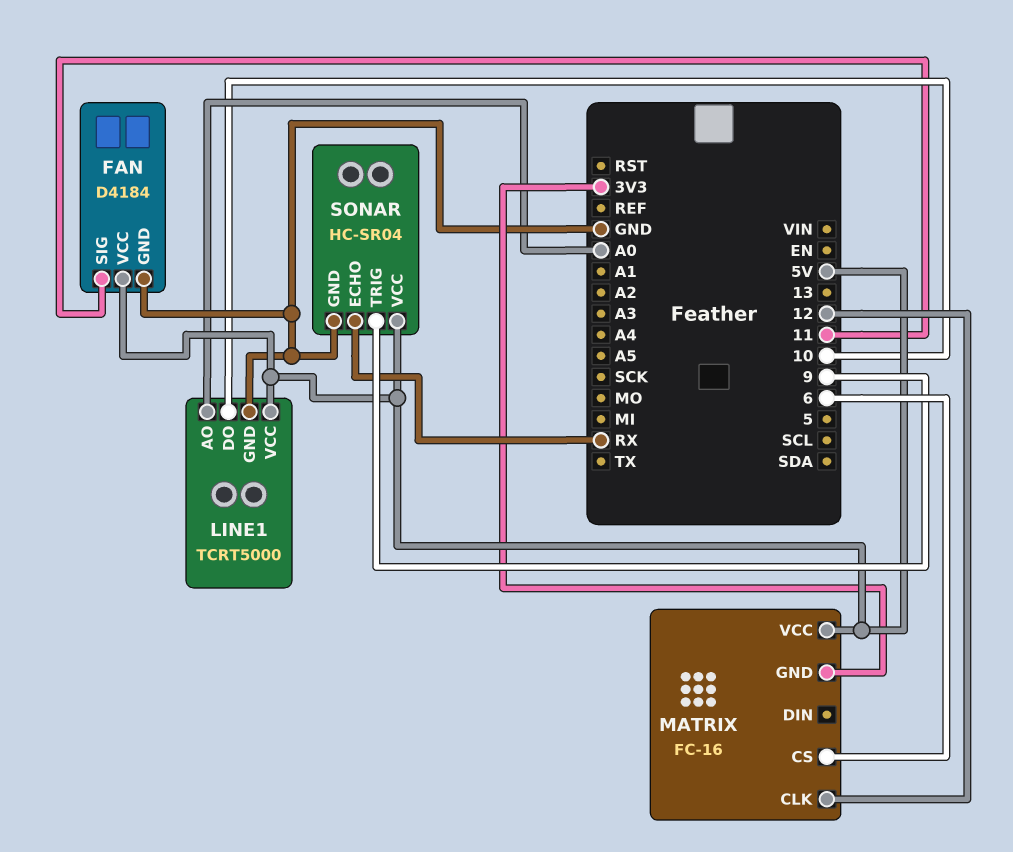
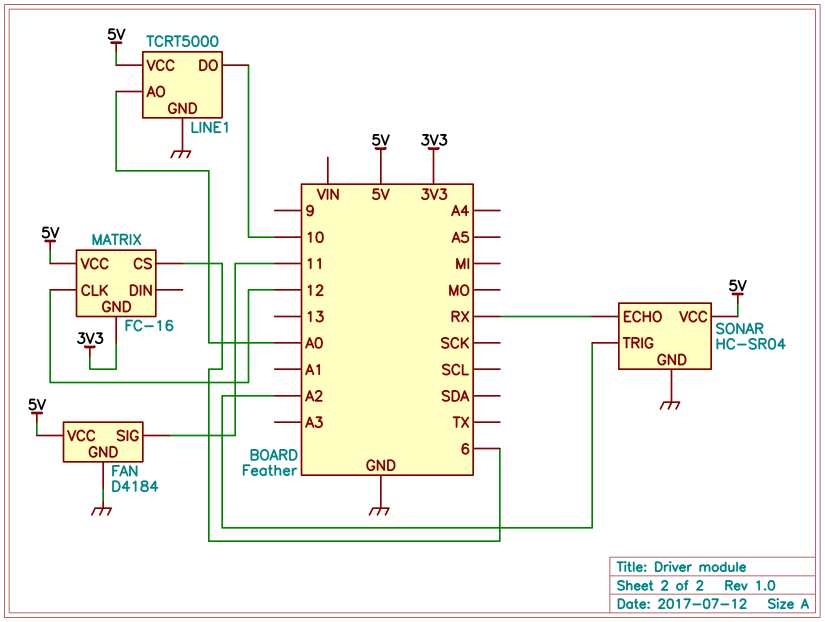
SONAR pin TRIG: 9 -> A2

